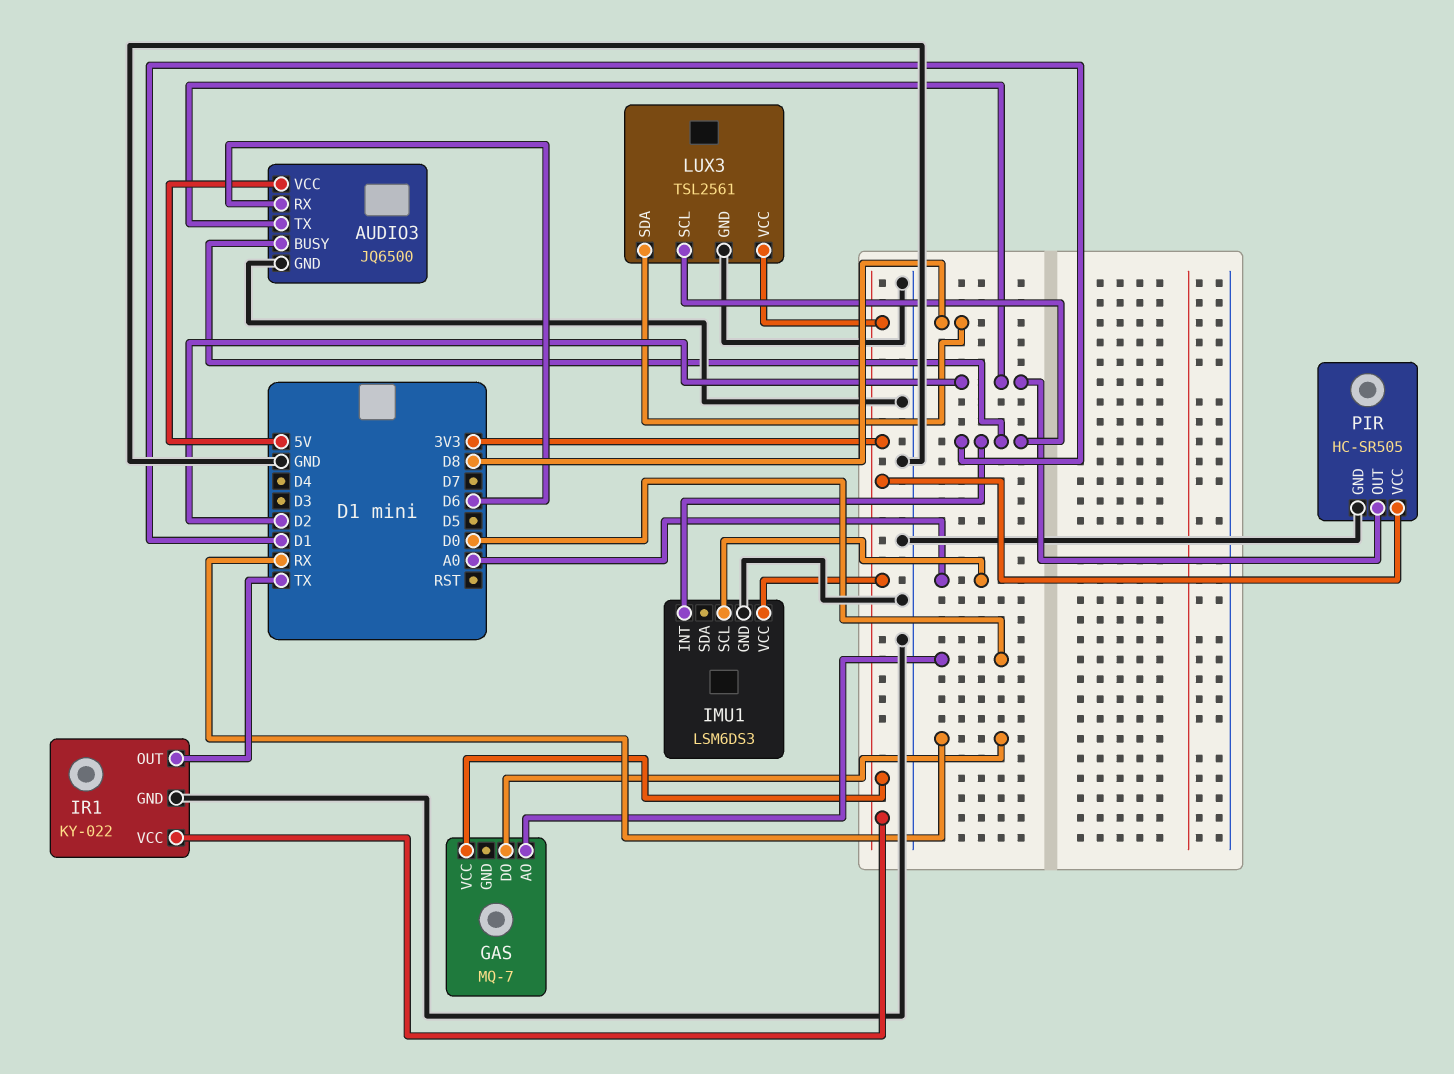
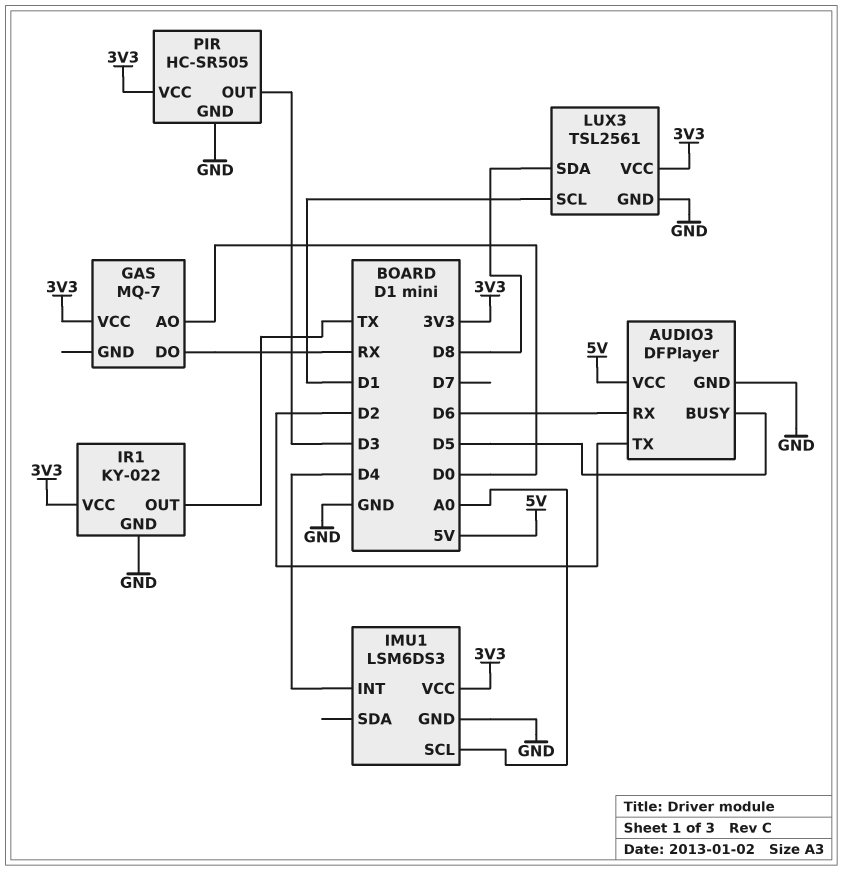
AUDIO3: JQ6500 -> DFPlayer
AUDIO3 pin BUSY: D1 -> D5
IMU1 pin INT: D1 -> D4
PIR pin OUT: D2 -> D3

